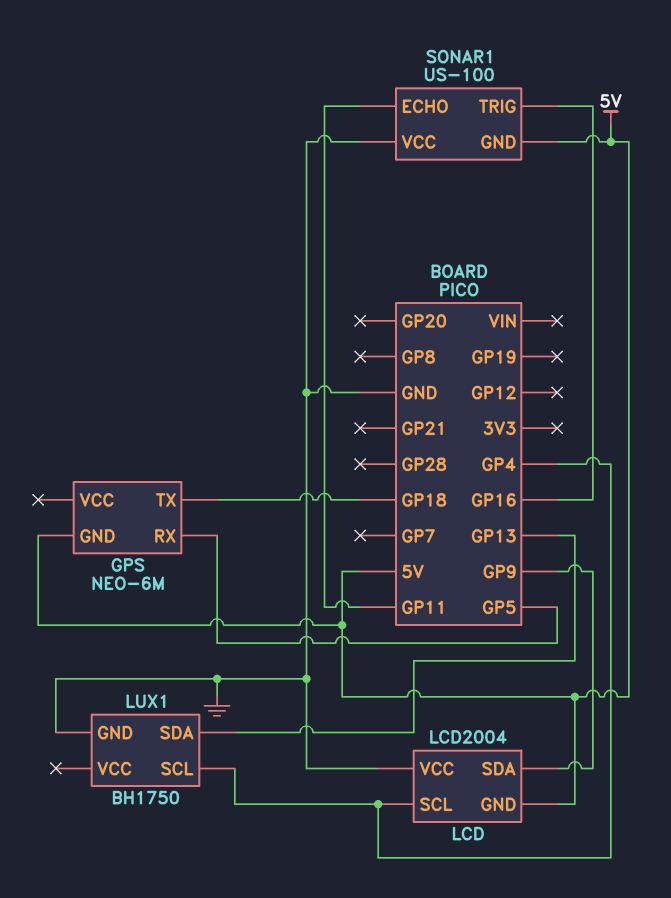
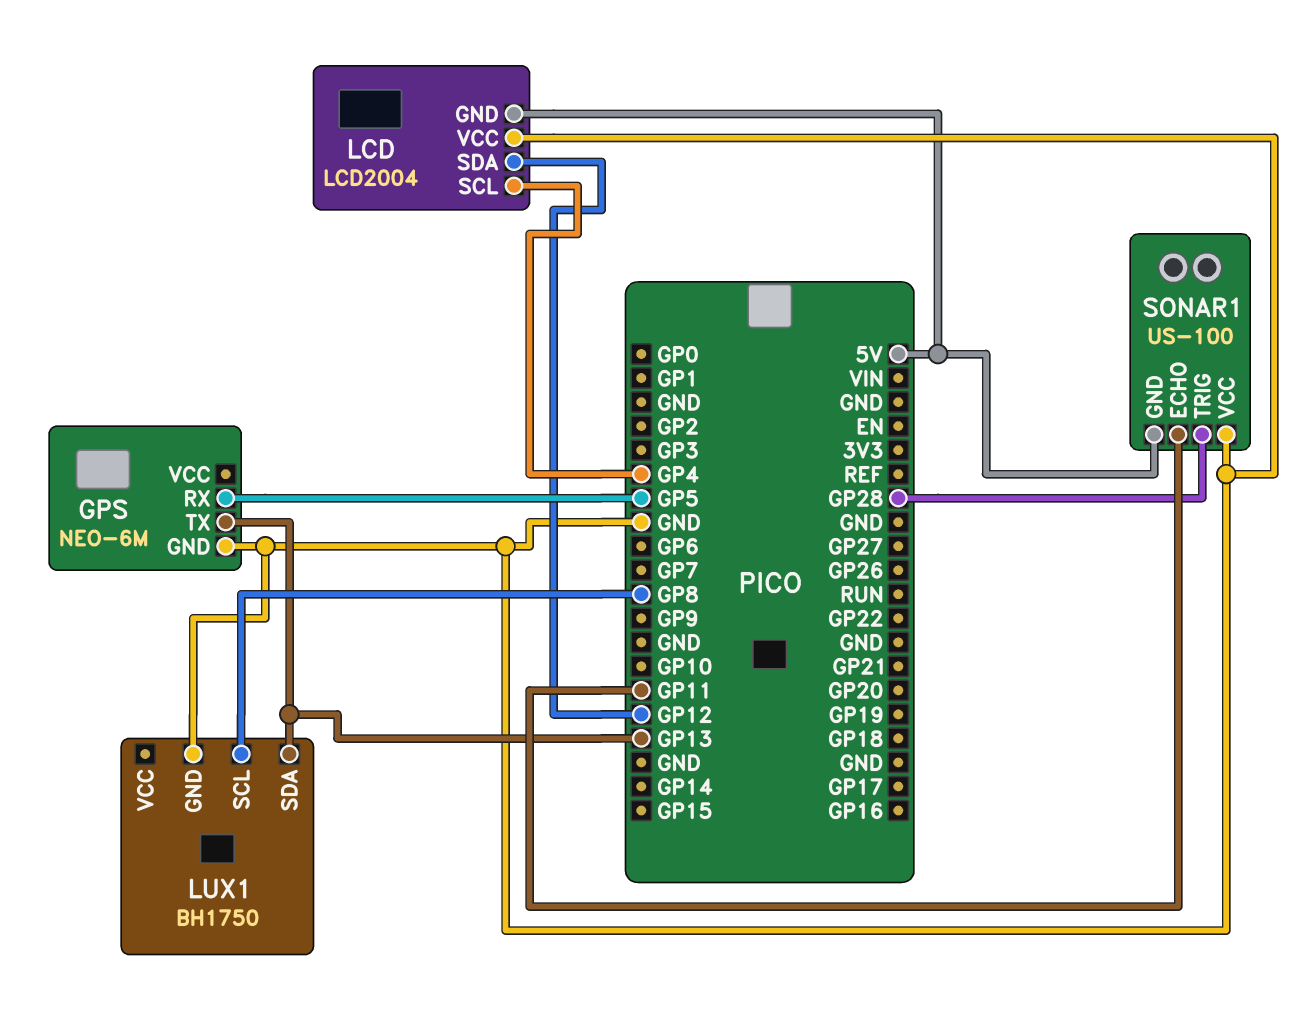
GPS pin GND: 5V -> GND
GPS pin TX: GP18 -> GP13
LCD pin SDA: GP9 -> GP12
LUX1 pin SCL: GP4 -> GP8
SONAR1 pin TRIG: GP16 -> GP28

